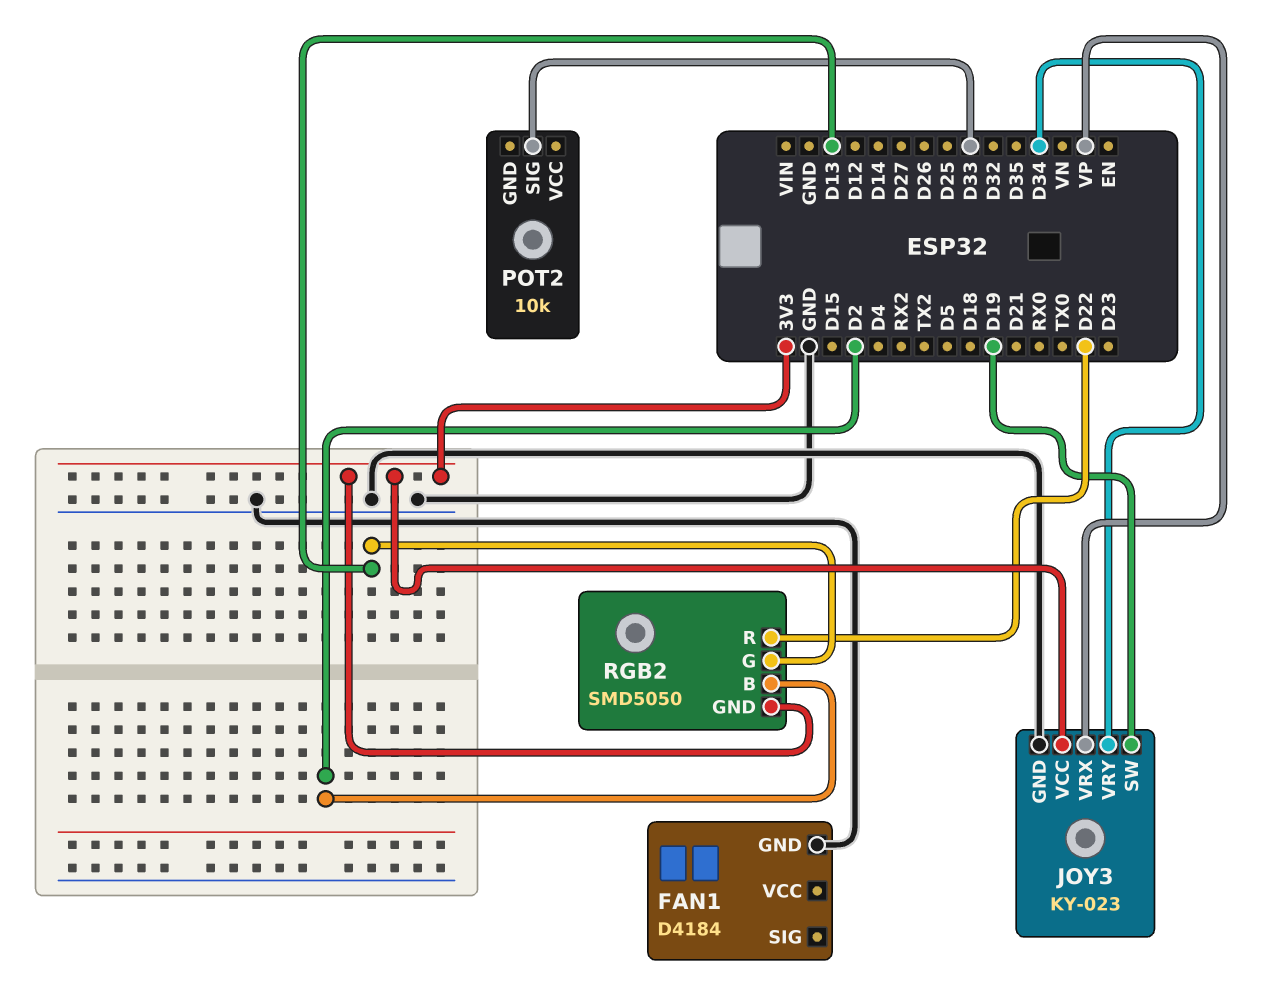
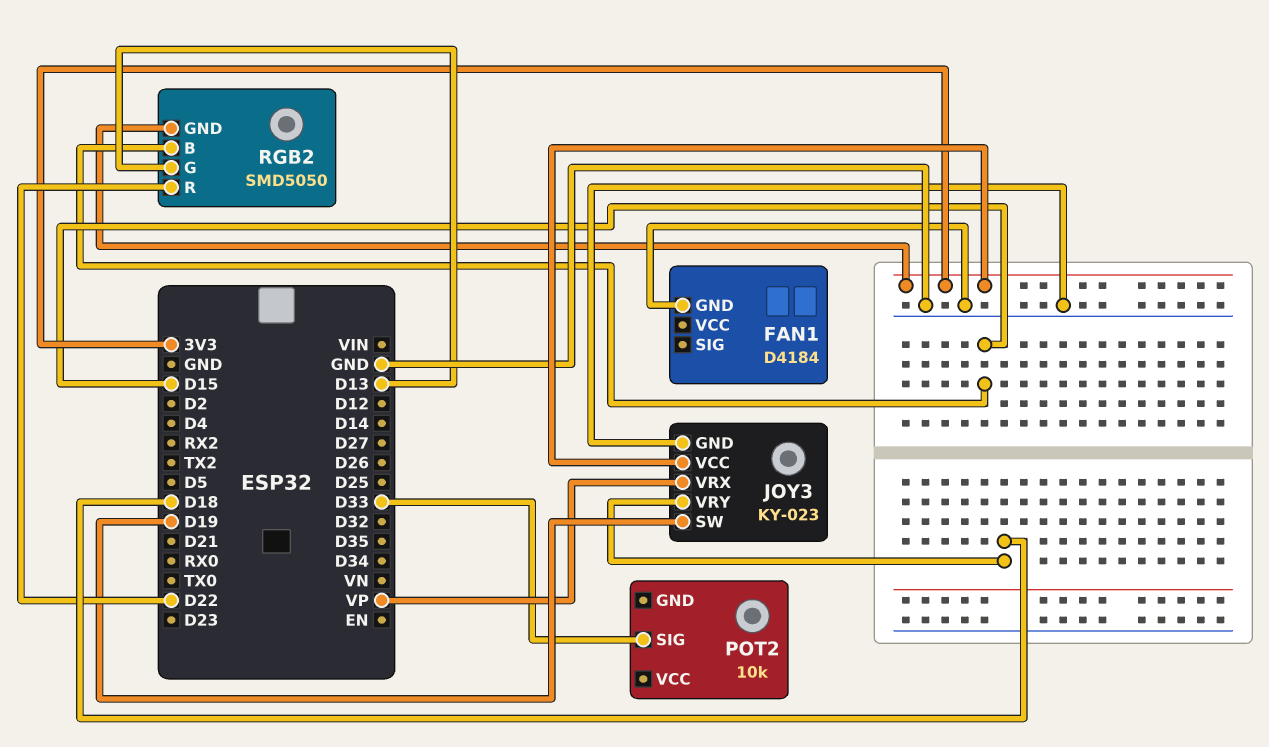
JOY3 pin VRY: D34 -> D18
RGB2 pin B: D2 -> D15

